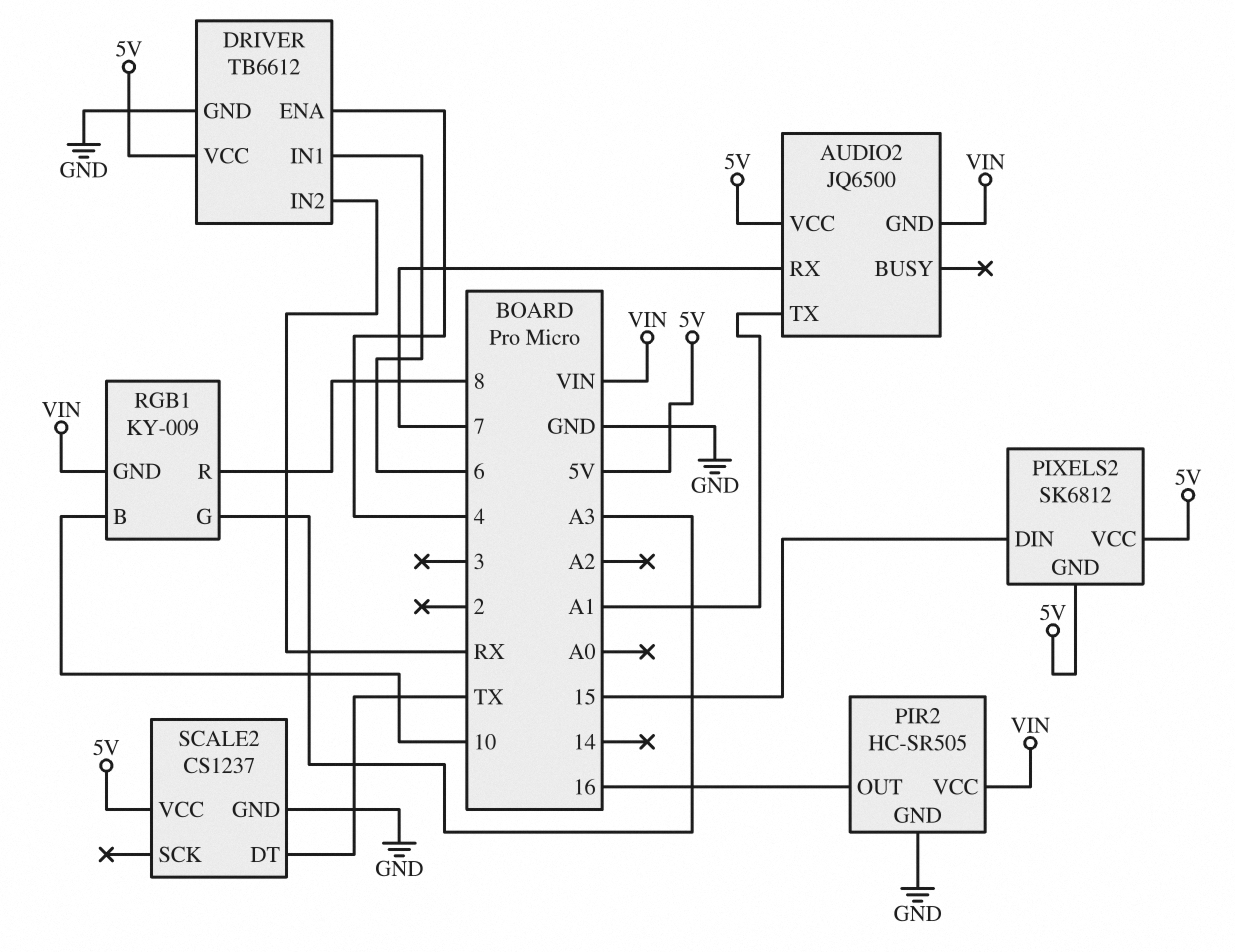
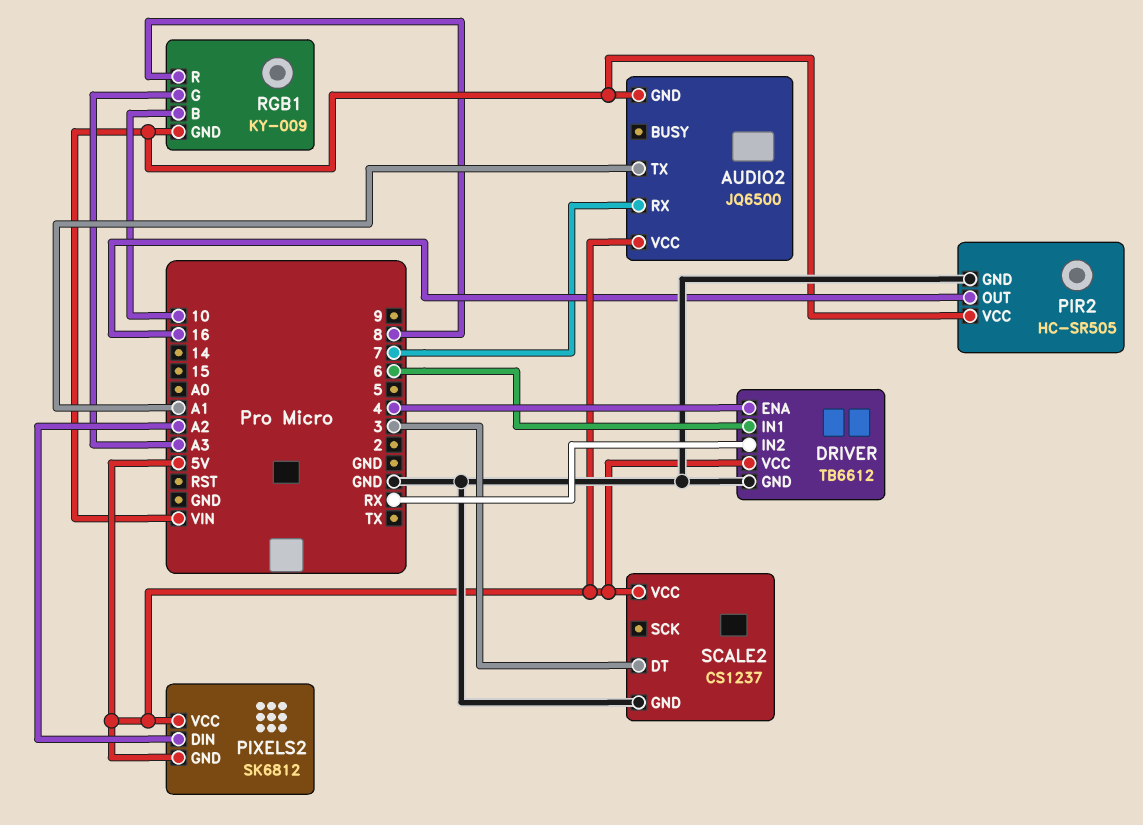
PIXELS2 pin DIN: 15 -> A2
SCALE2 pin DT: TX -> 3

